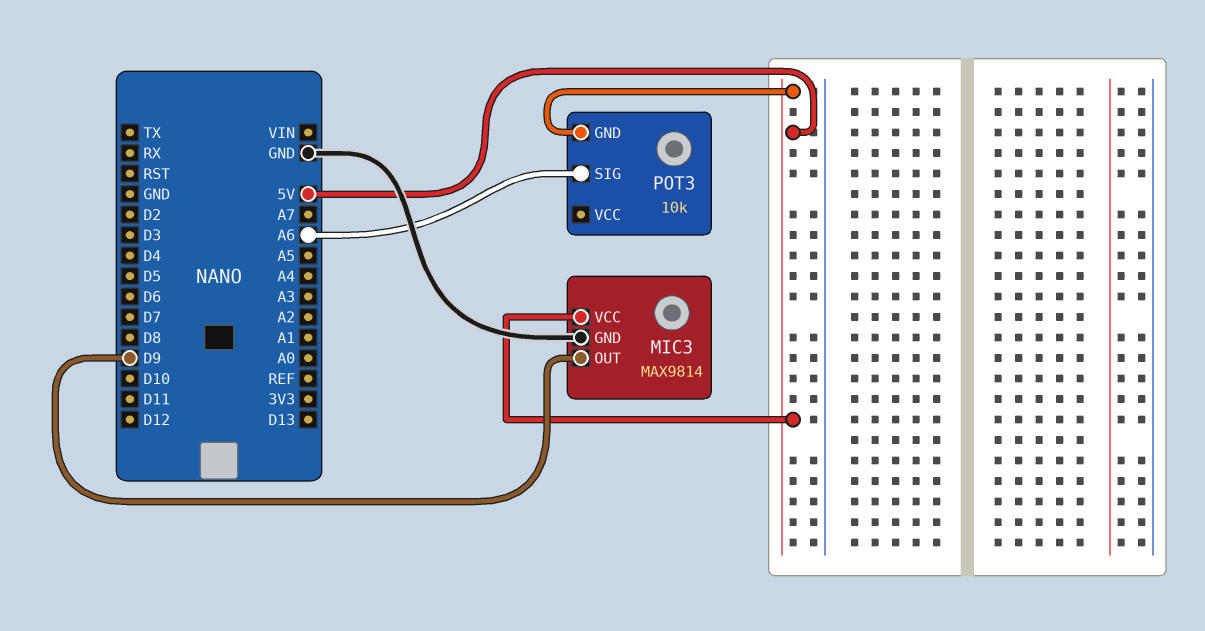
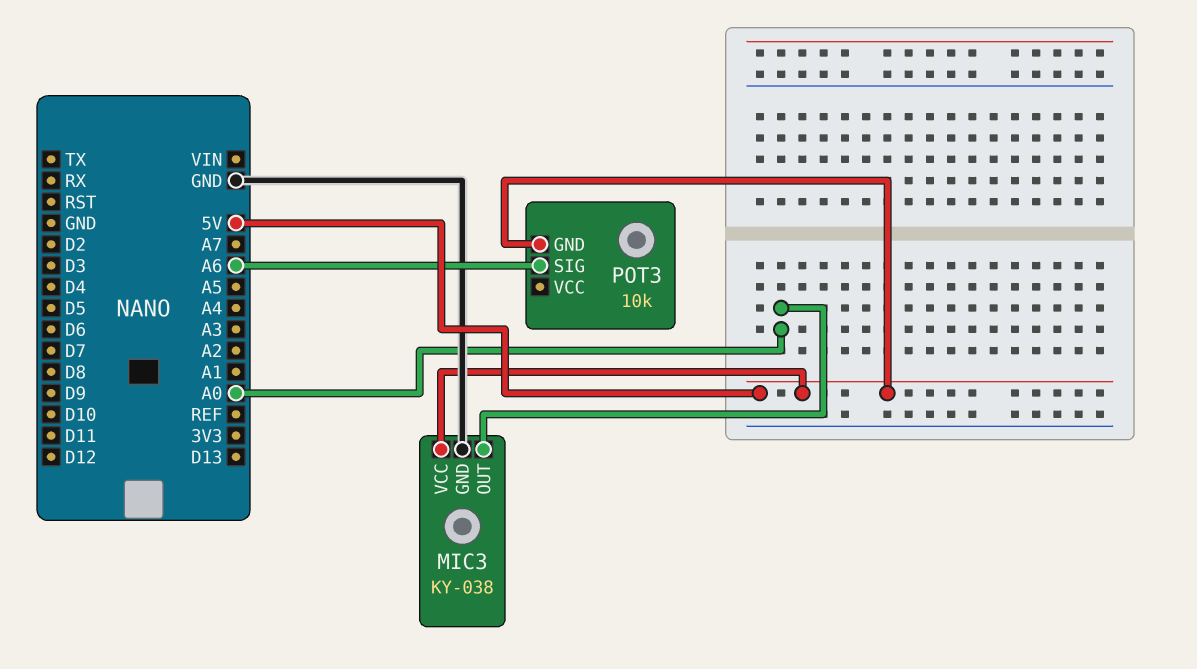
MIC3: MAX9814 -> KY-038
MIC3 pin OUT: D9 -> A0

